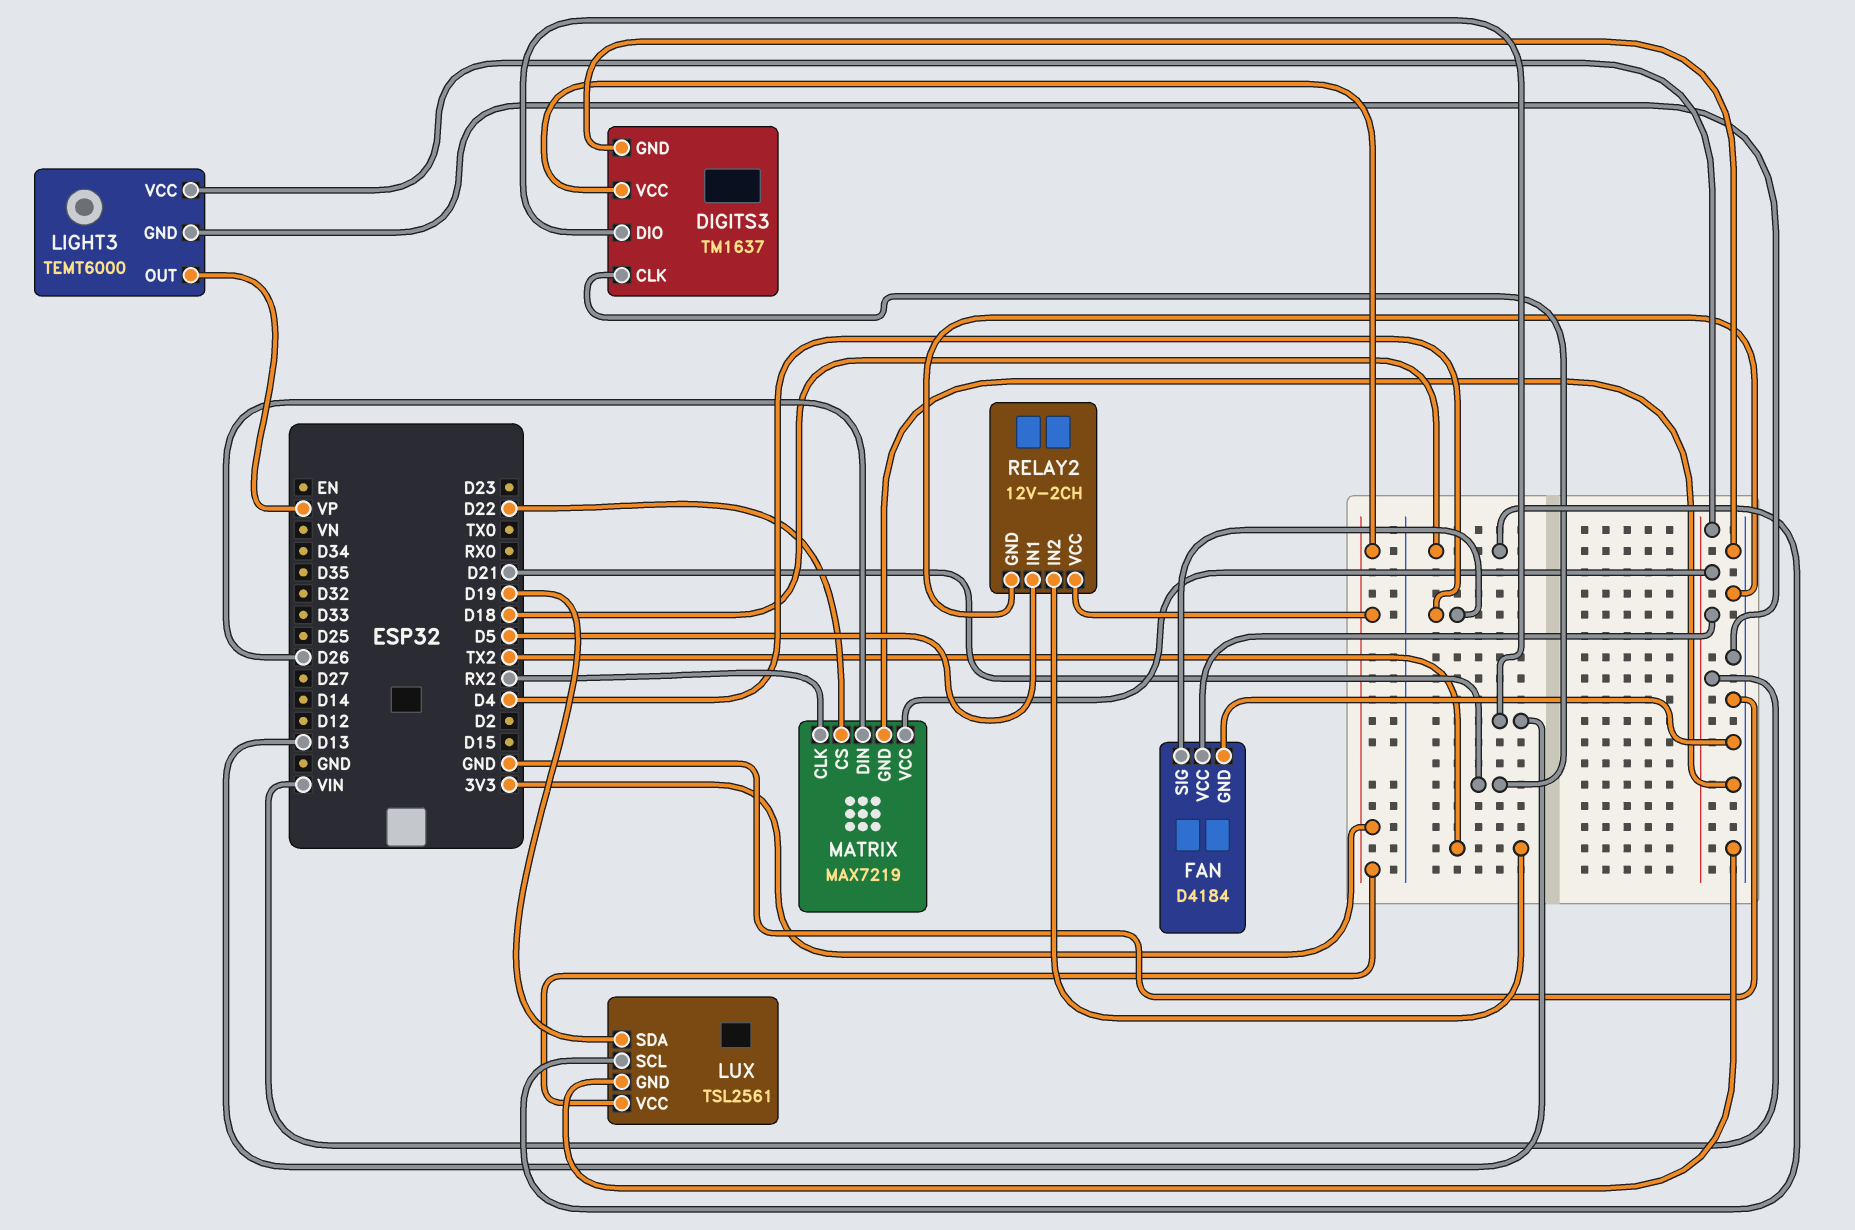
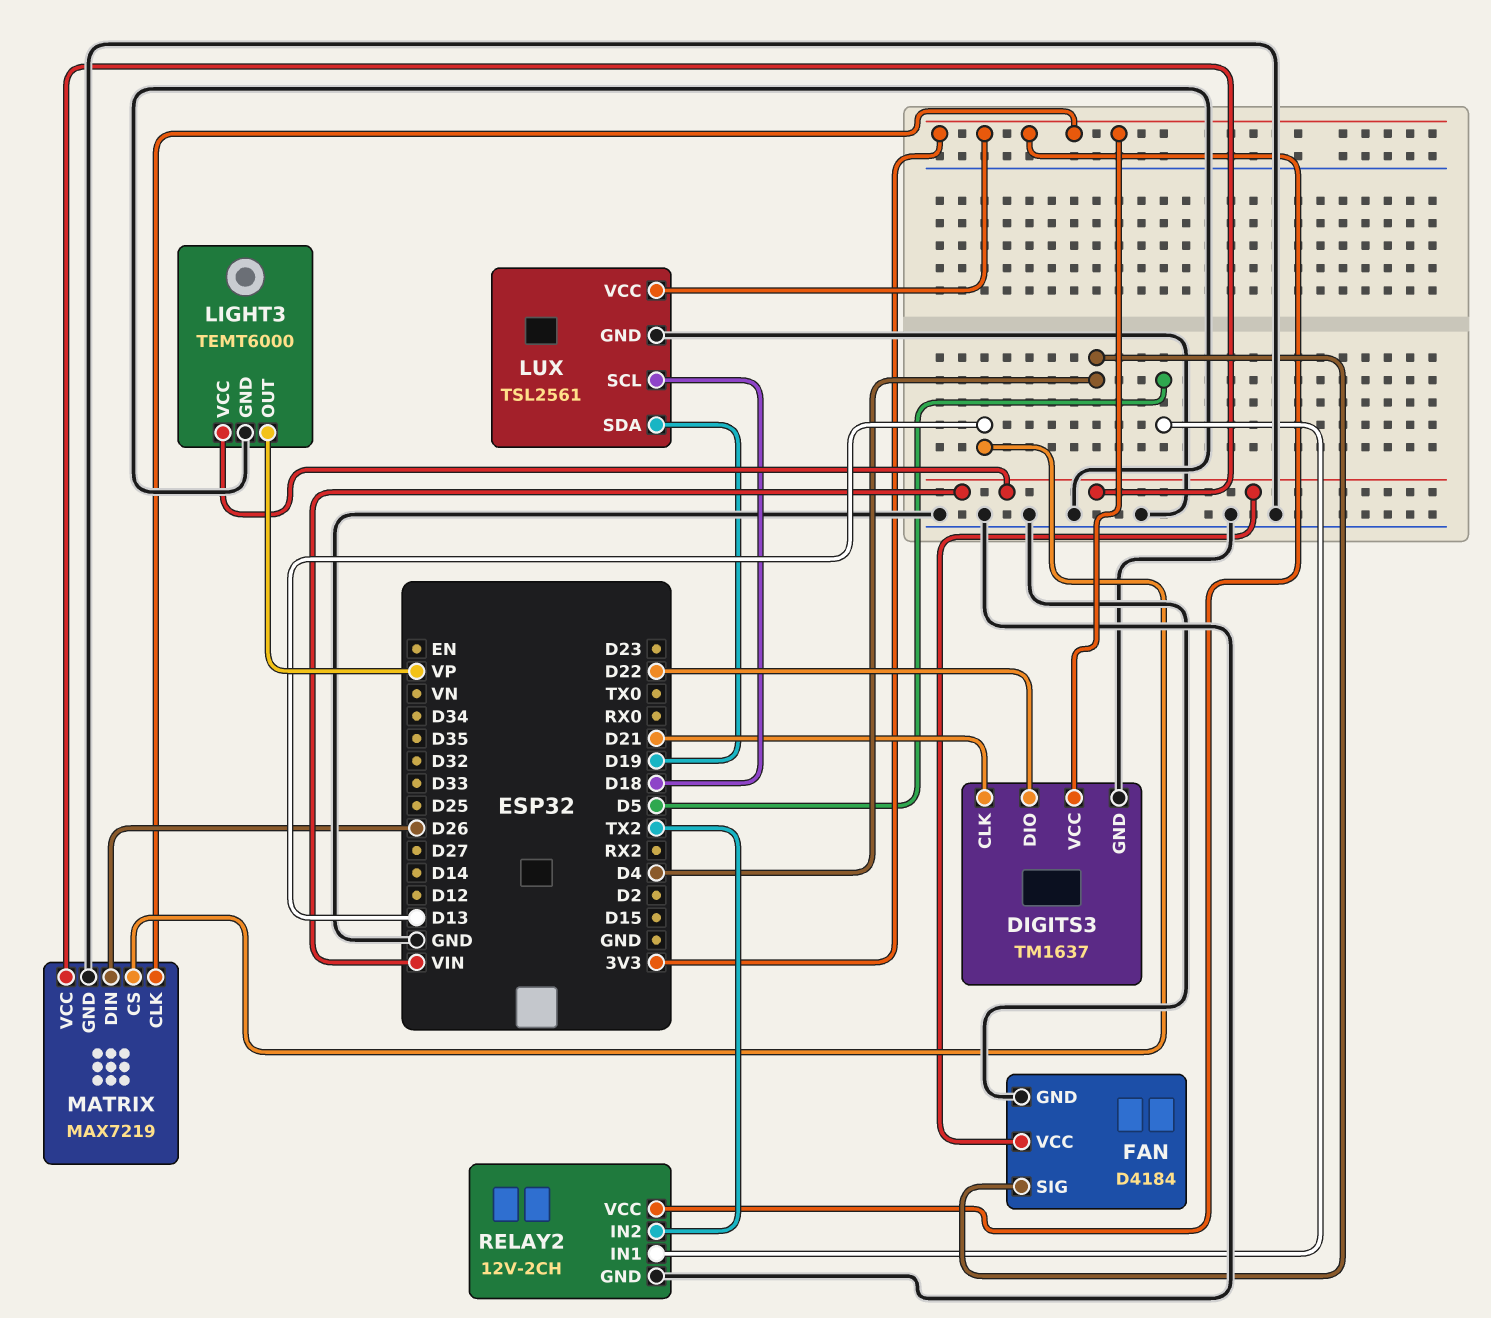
DIGITS3 pin DIO: D13 -> D22
MATRIX pin CLK: RX2 -> 3V3
MATRIX pin CS: D22 -> D13

